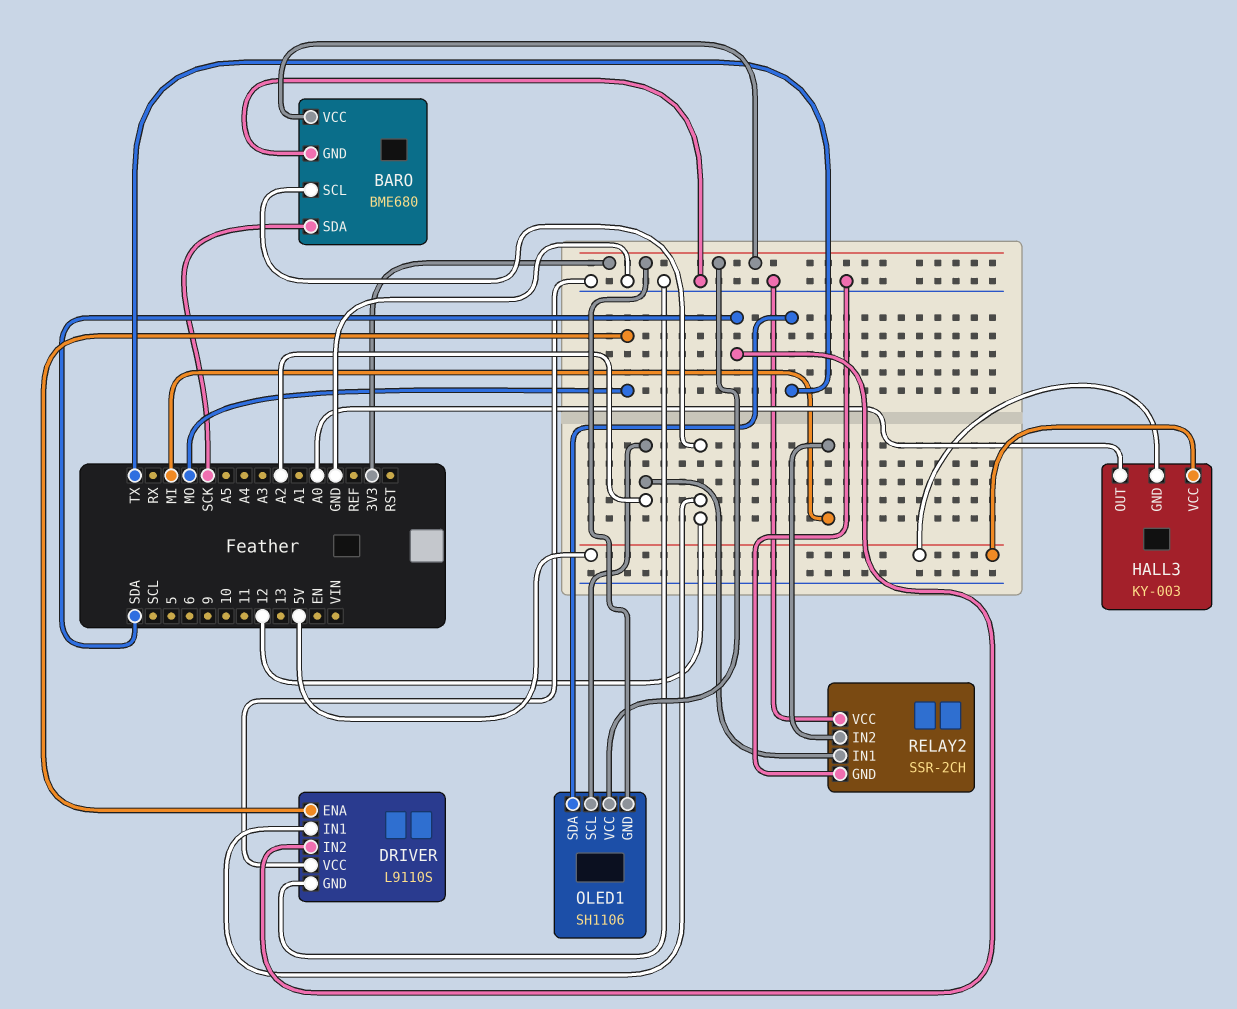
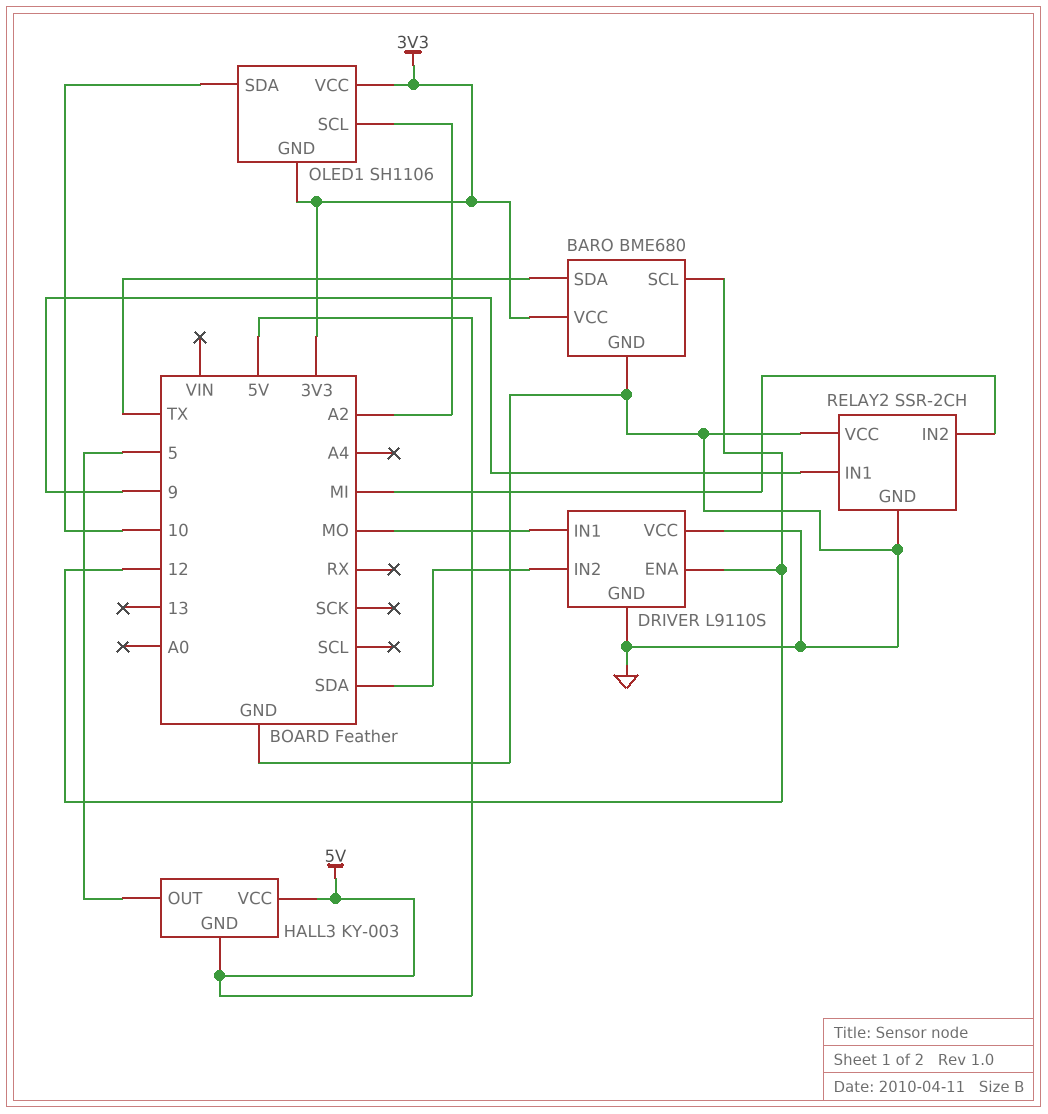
BARO pin SDA: SCK -> TX
DRIVER pin ENA: MO -> 12
DRIVER pin IN1: 12 -> MO
HALL3 pin OUT: A0 -> 5
OLED1 pin SDA: TX -> 10
RELAY2 pin IN1: A2 -> 9

